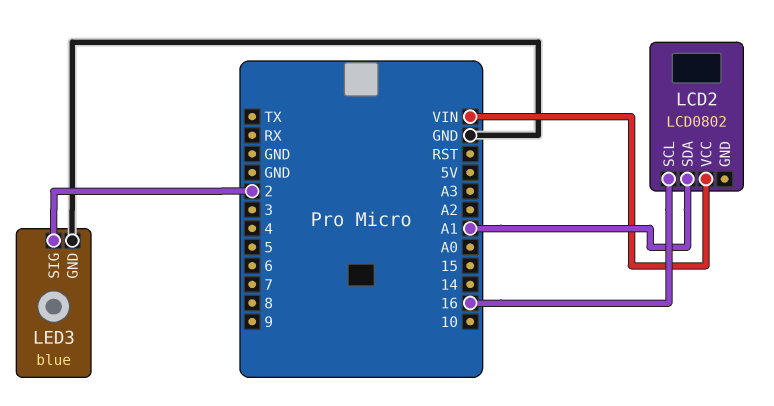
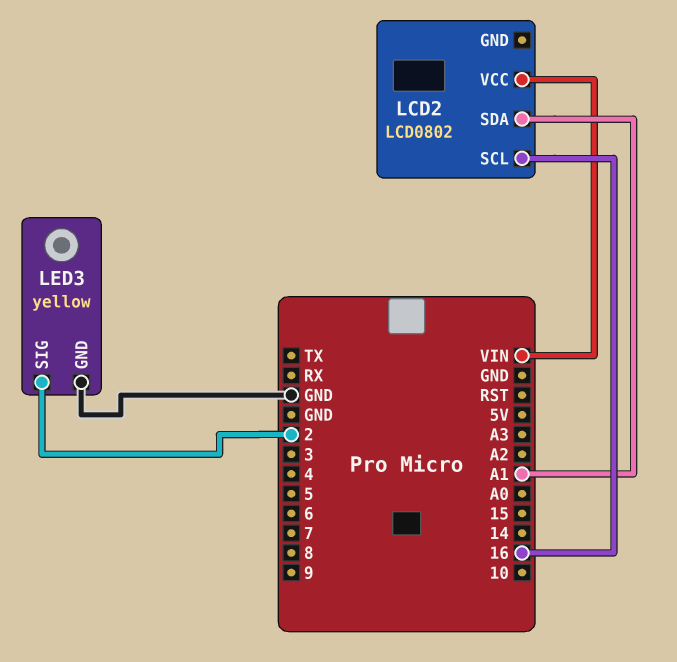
LED3: blue -> yellow

